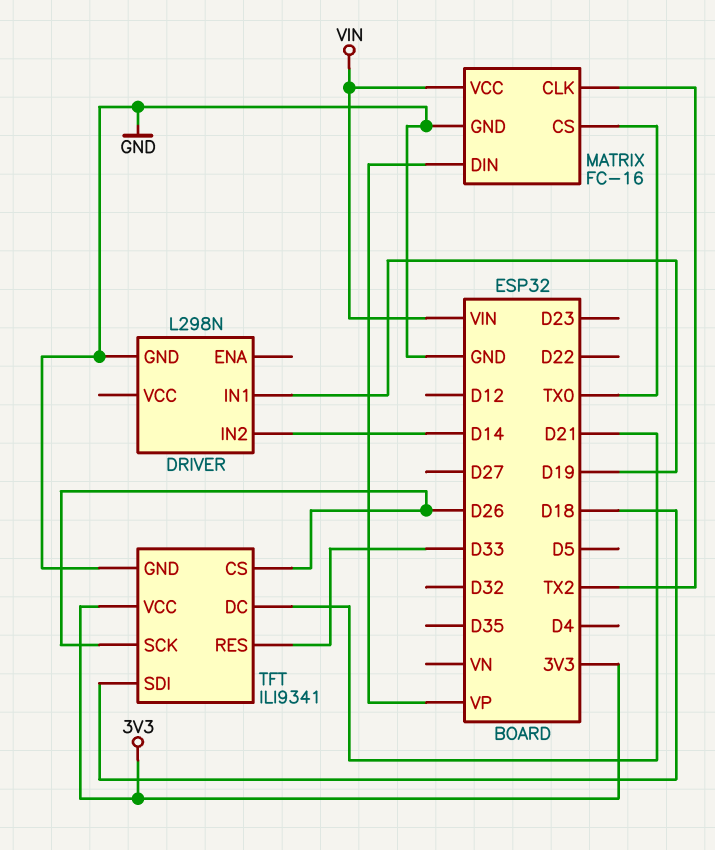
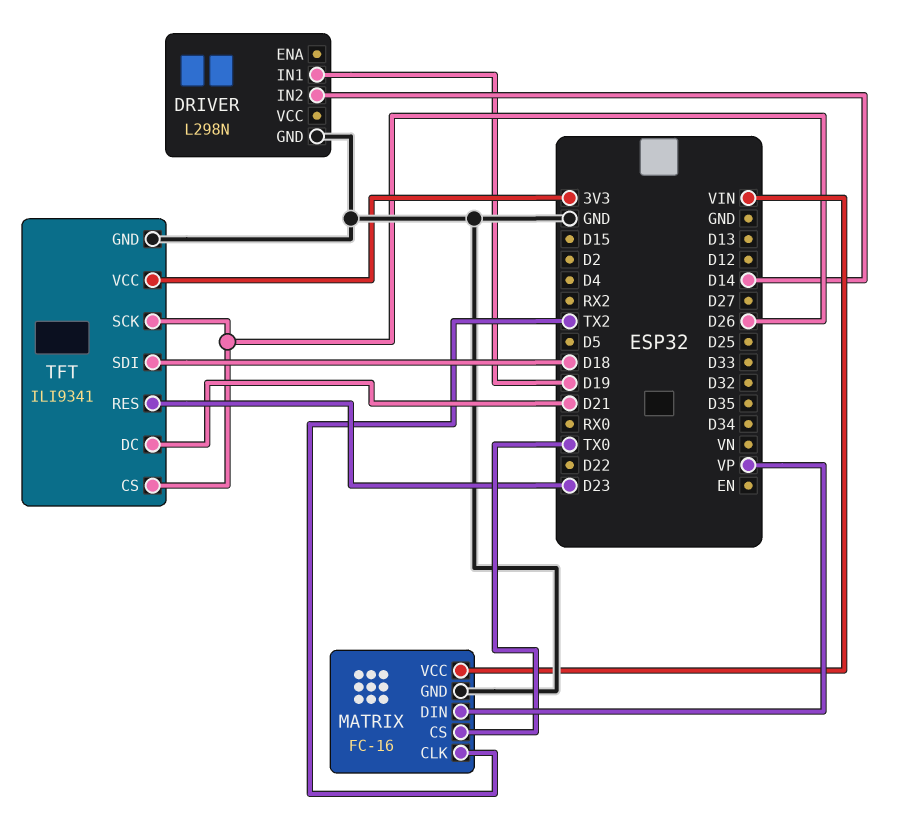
TFT pin RES: D33 -> D23

